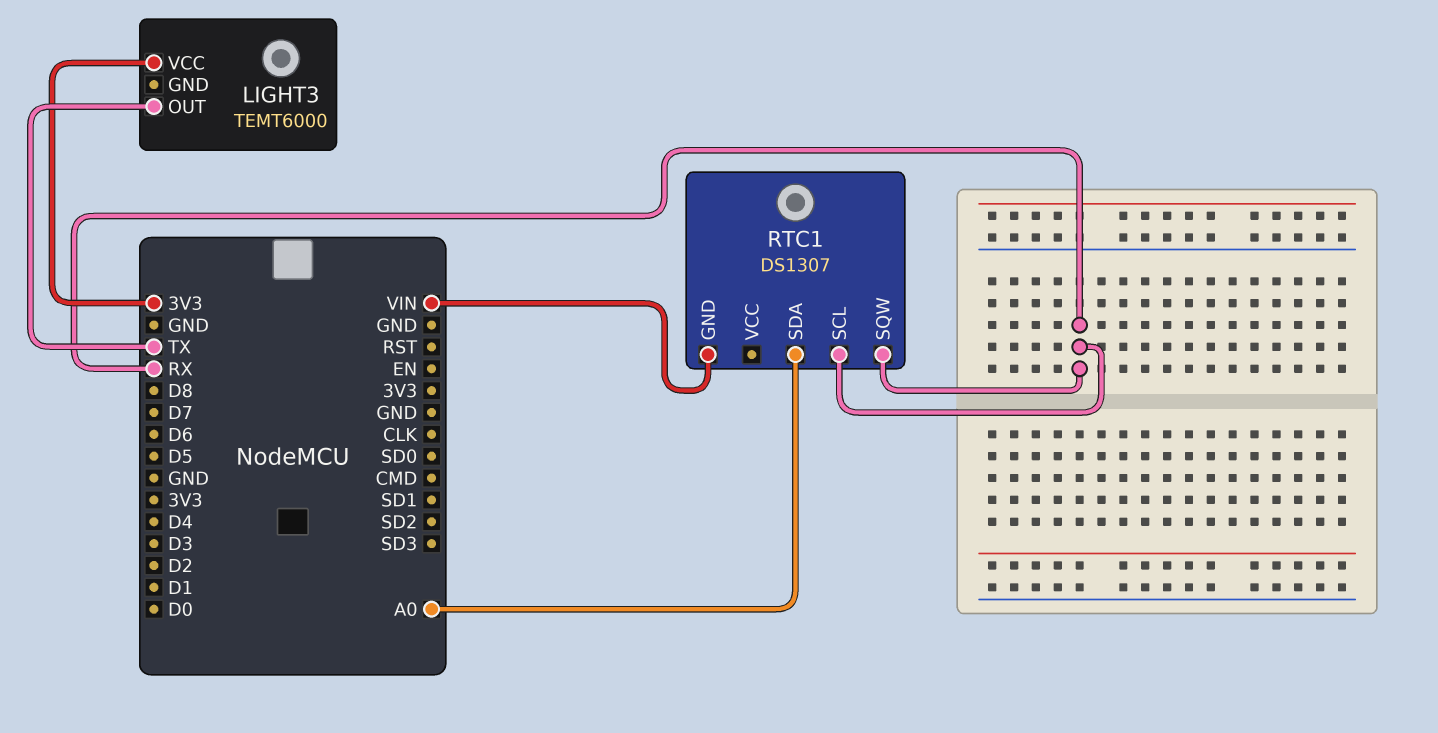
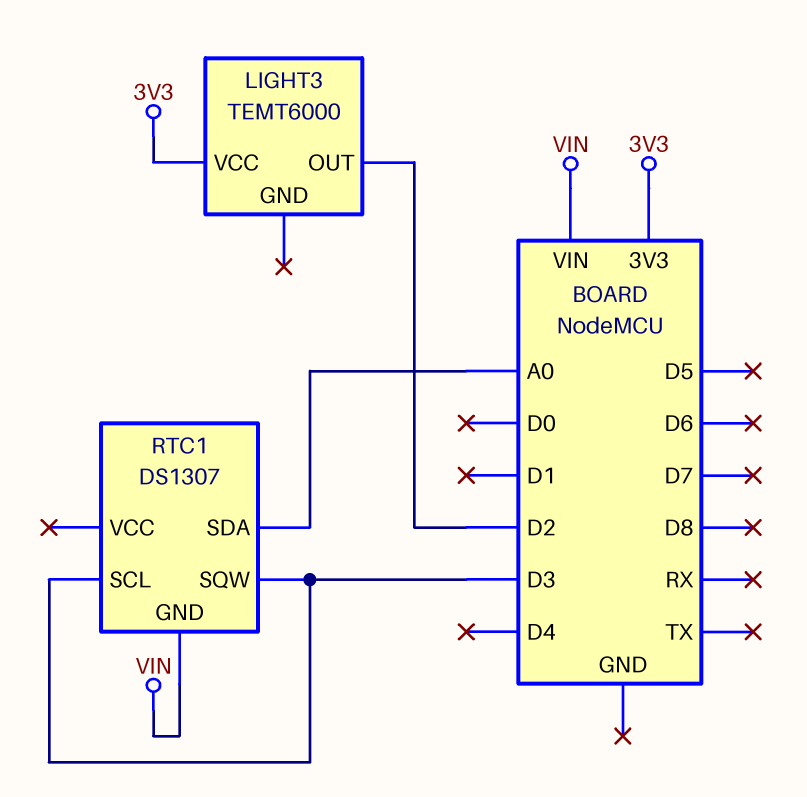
LIGHT3 pin OUT: TX -> D2
RTC1 pin SCL: RX -> D3
RTC1 pin SQW: RX -> D3

